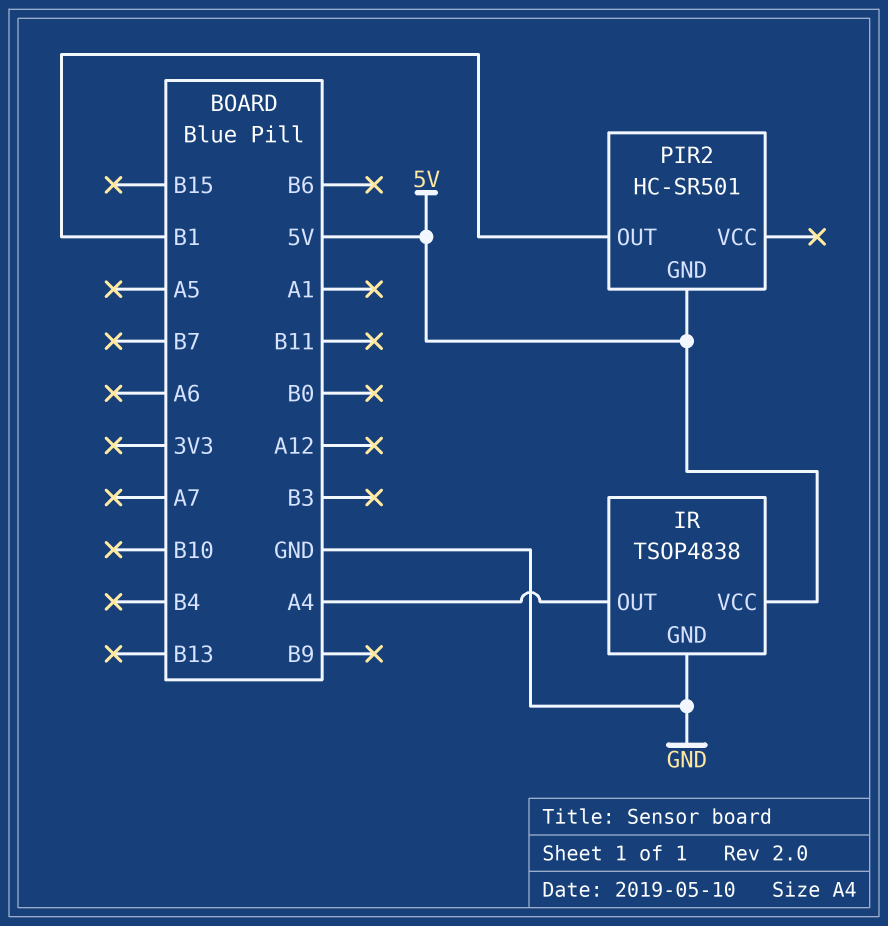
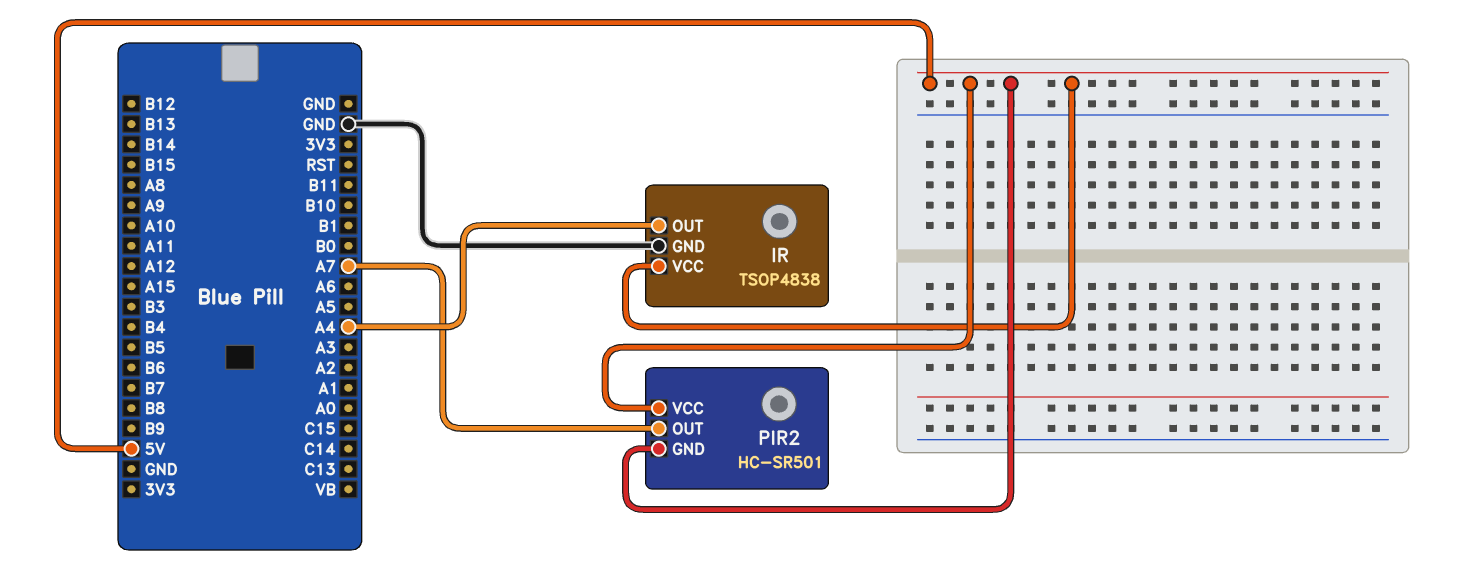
PIR2 pin OUT: B1 -> A7
PIR2 pin VCC: none -> 5V

